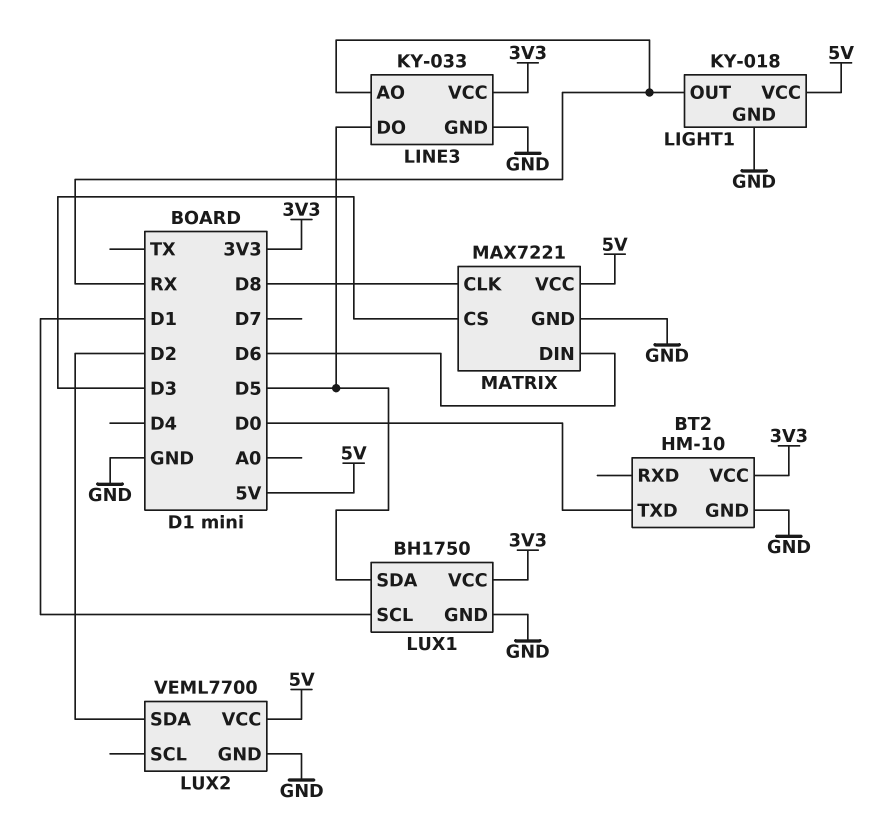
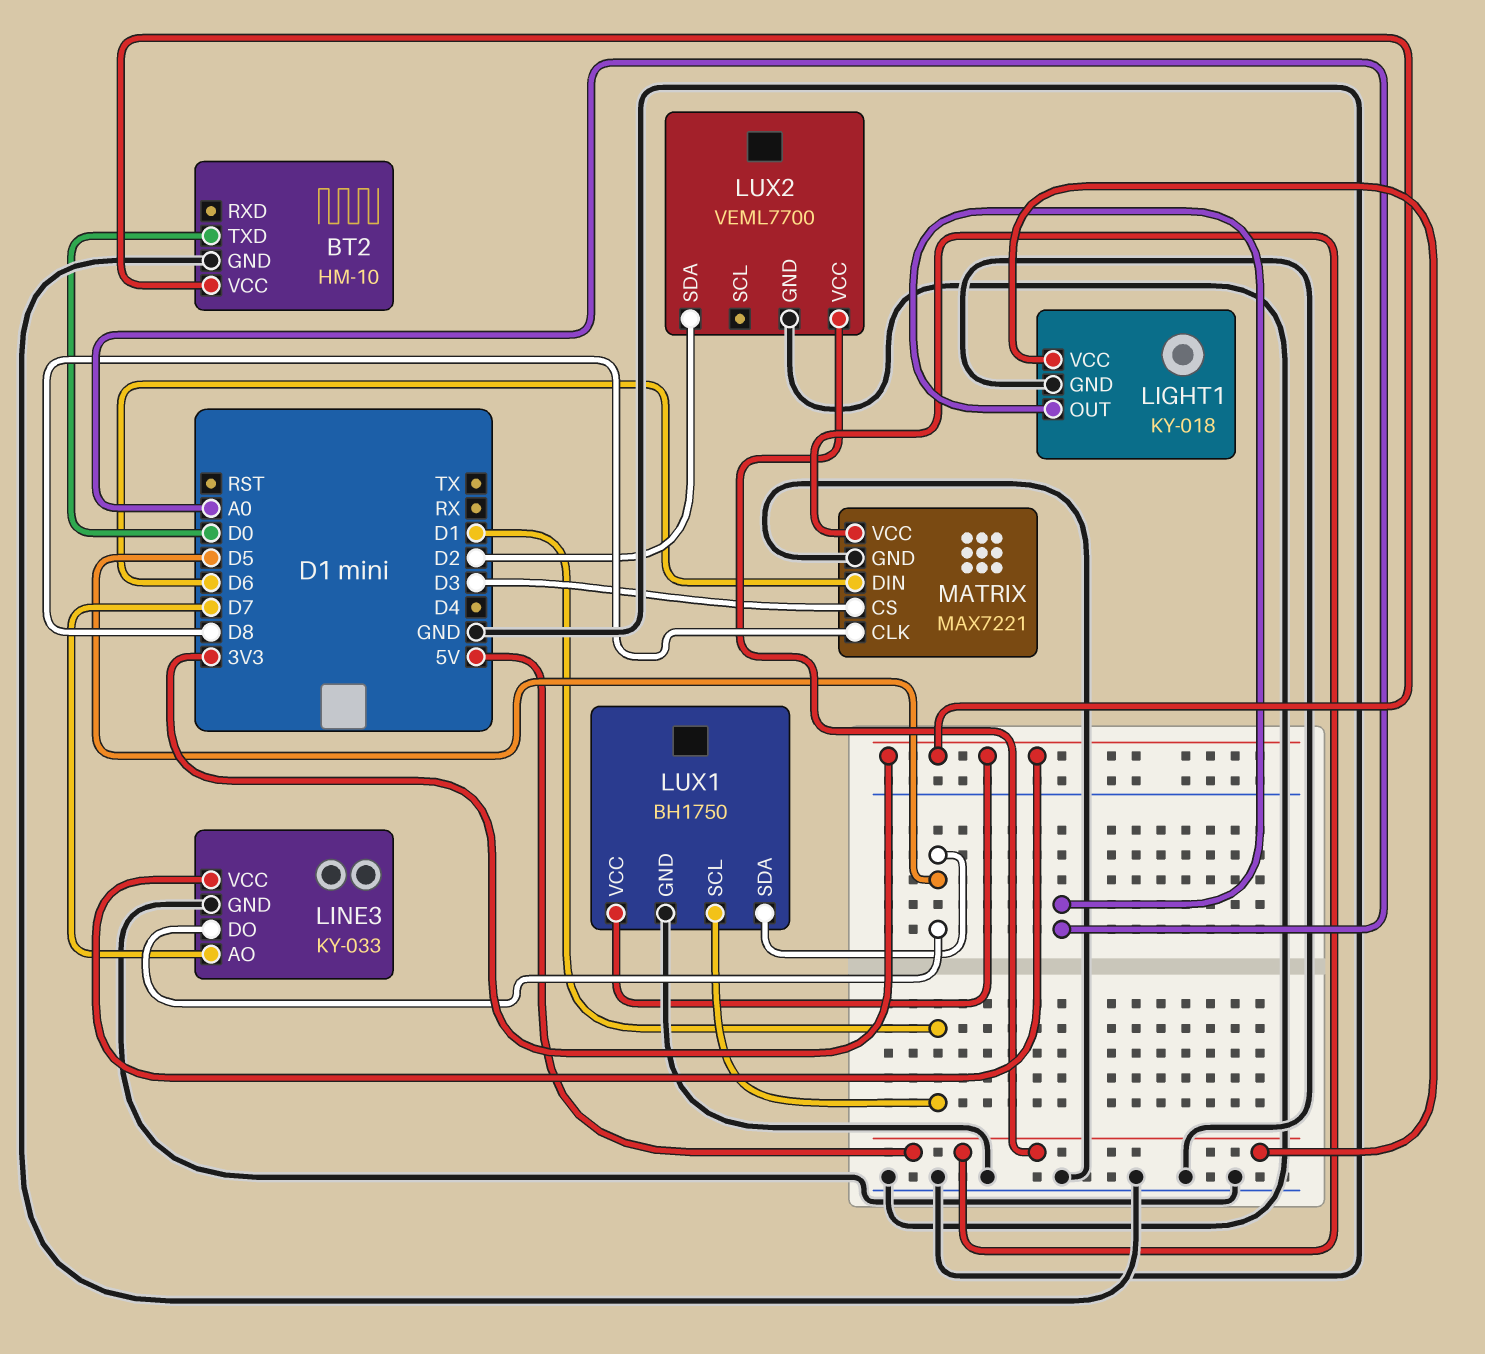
LIGHT1 pin OUT: RX -> A0
LINE3 pin AO: RX -> D7

